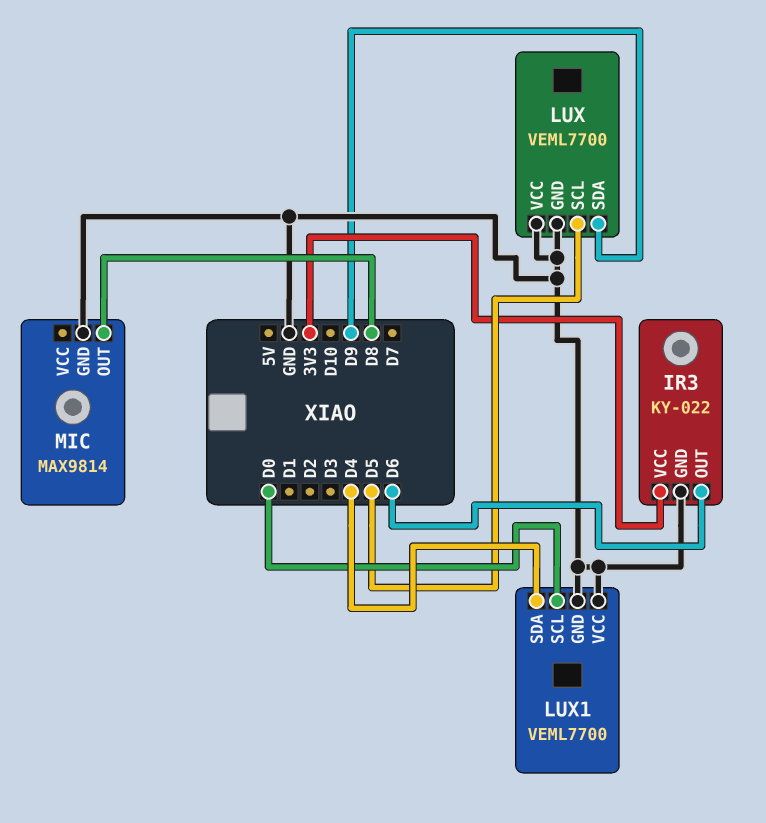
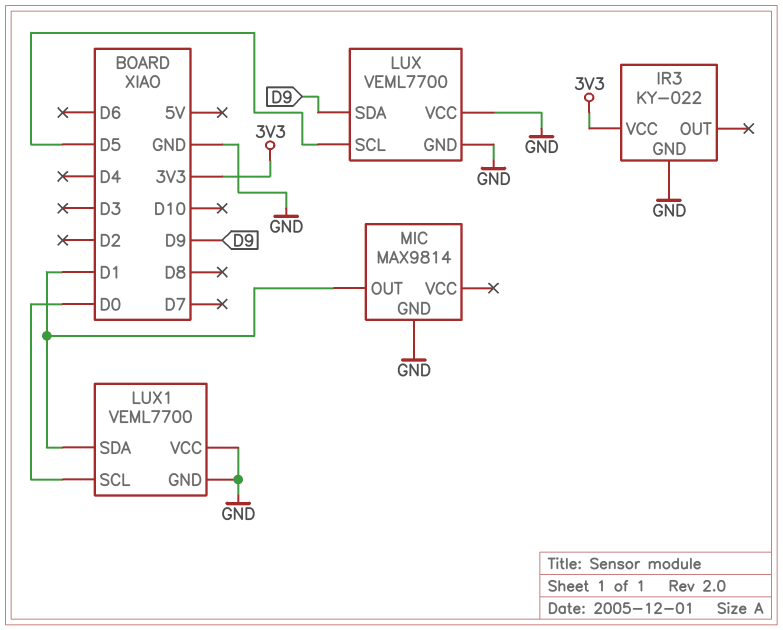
IR3 pin OUT: D6 -> none
LUX1 pin SDA: D4 -> D1
MIC pin OUT: D8 -> D1

